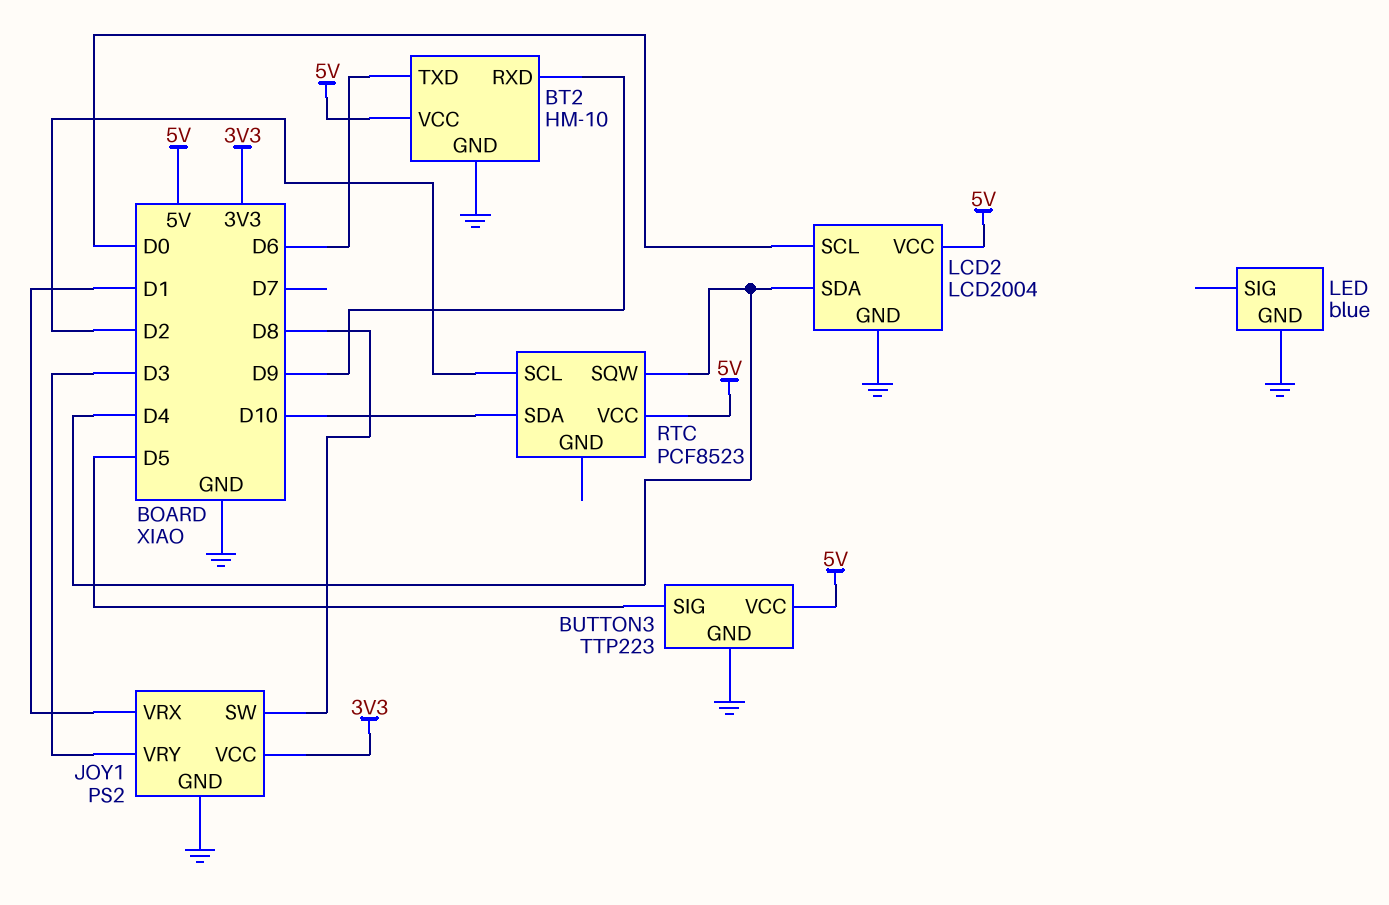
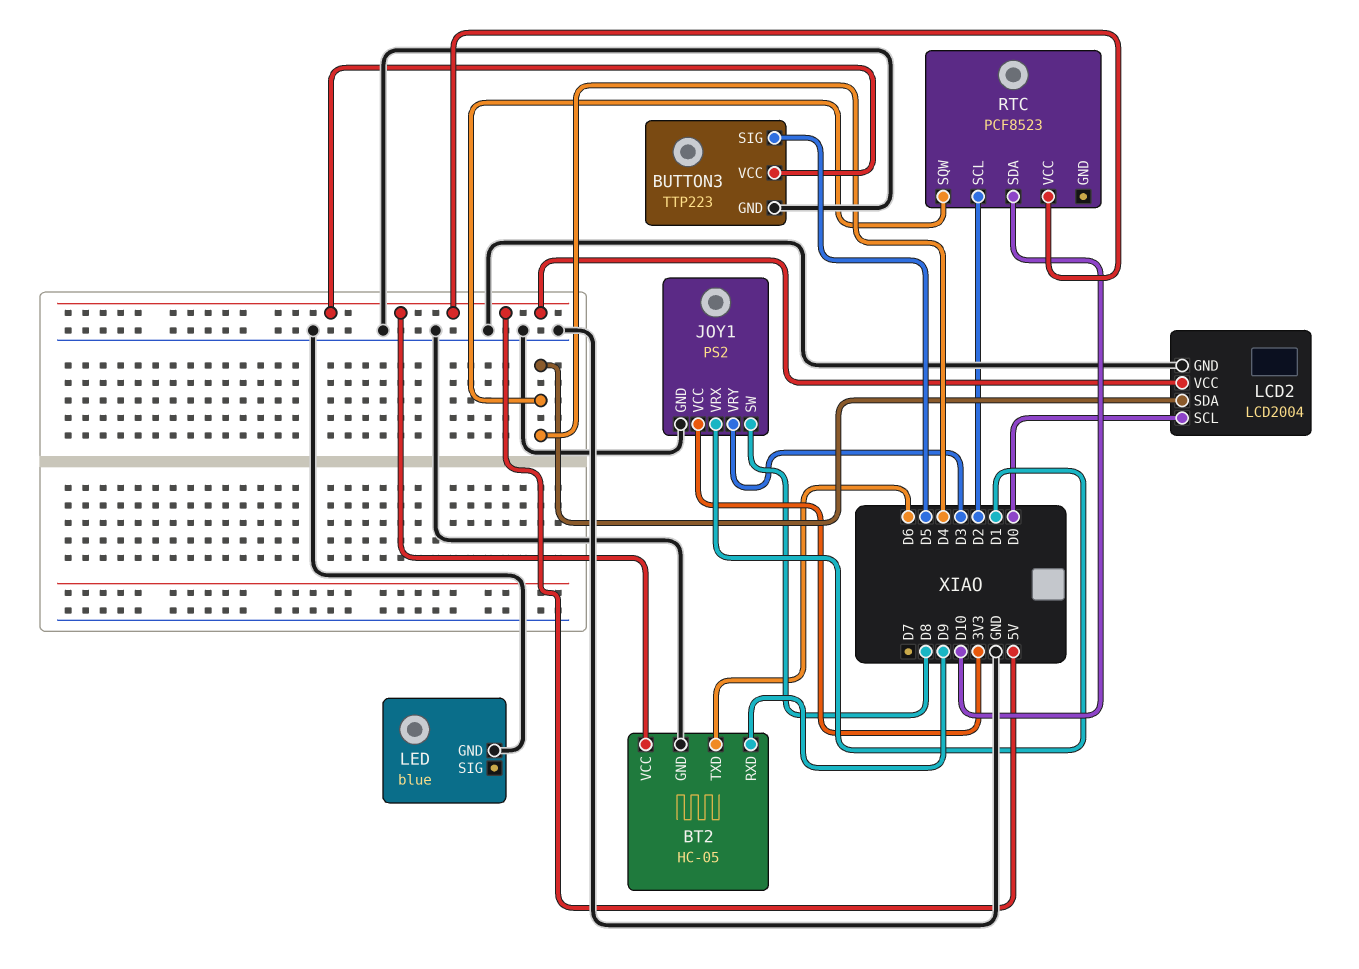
BT2: HM-10 -> HC-05

